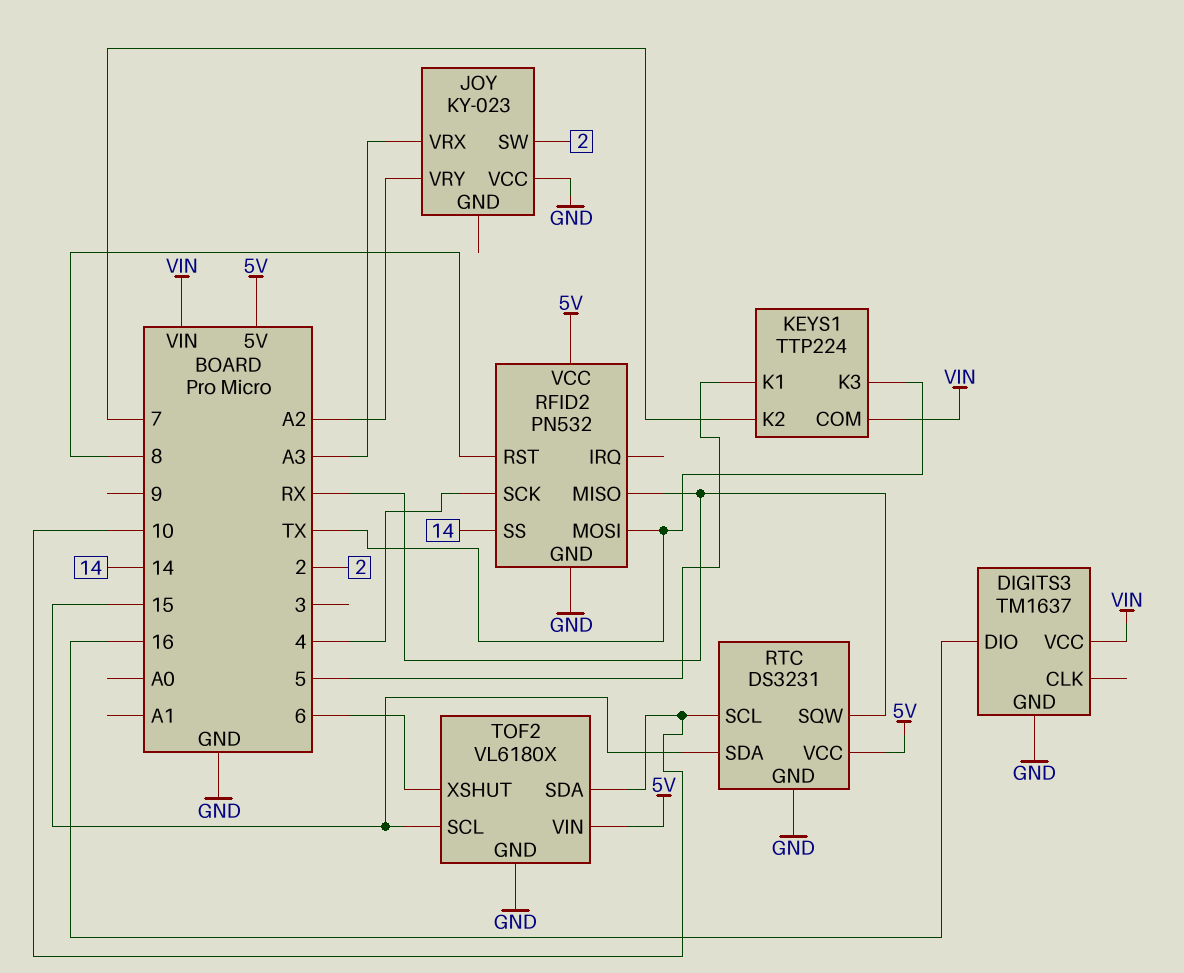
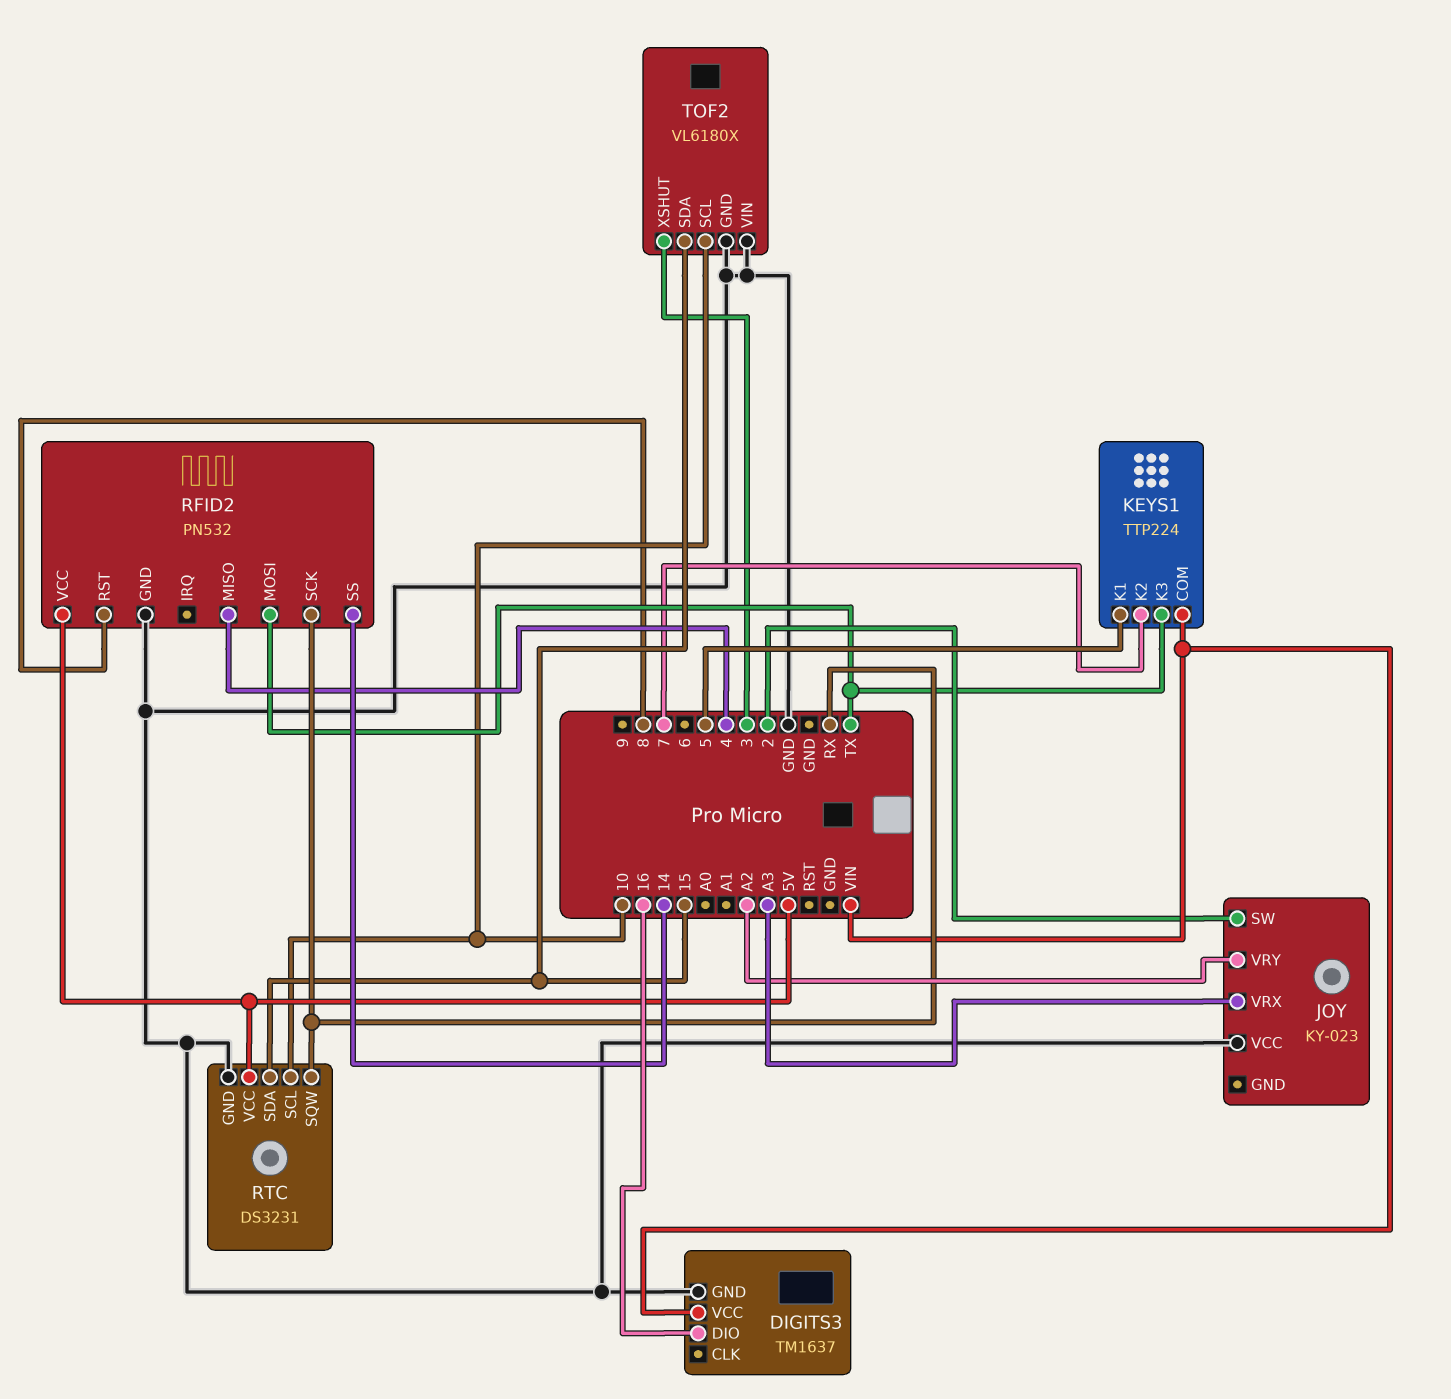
RFID2 pin MISO: RX -> 4
RFID2 pin SCK: 4 -> RX
TOF2 pin SCL: 15 -> 10
TOF2 pin SDA: 10 -> 15
TOF2 pin VIN: 5V -> GND
TOF2 pin XSHUT: 6 -> 3

